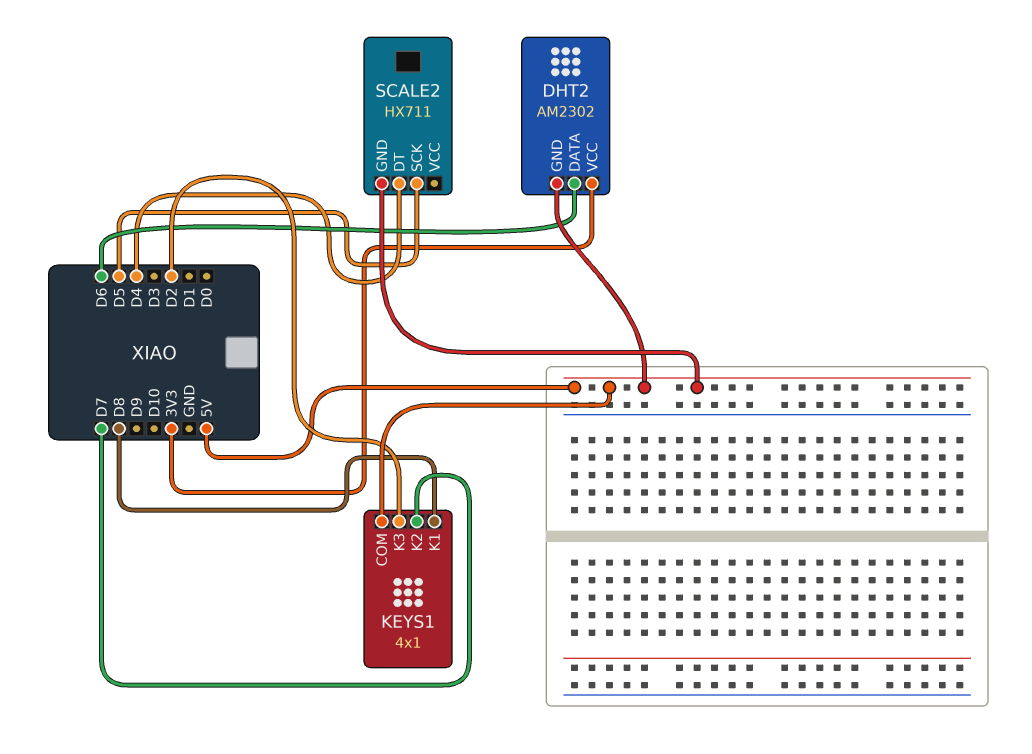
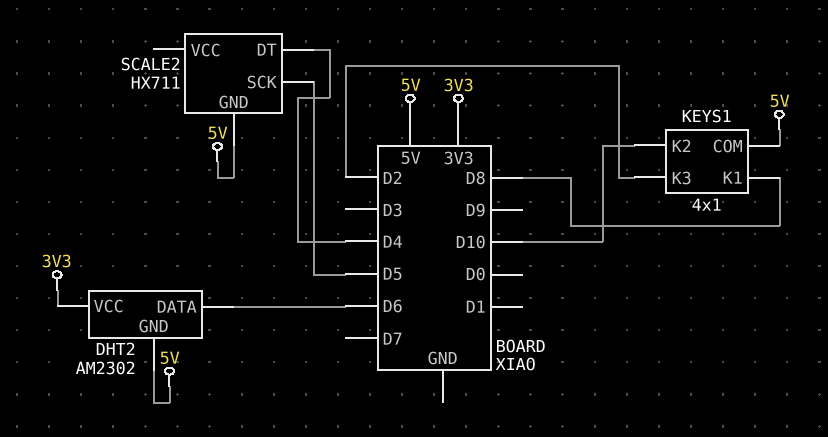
KEYS1 pin K2: D7 -> D10

